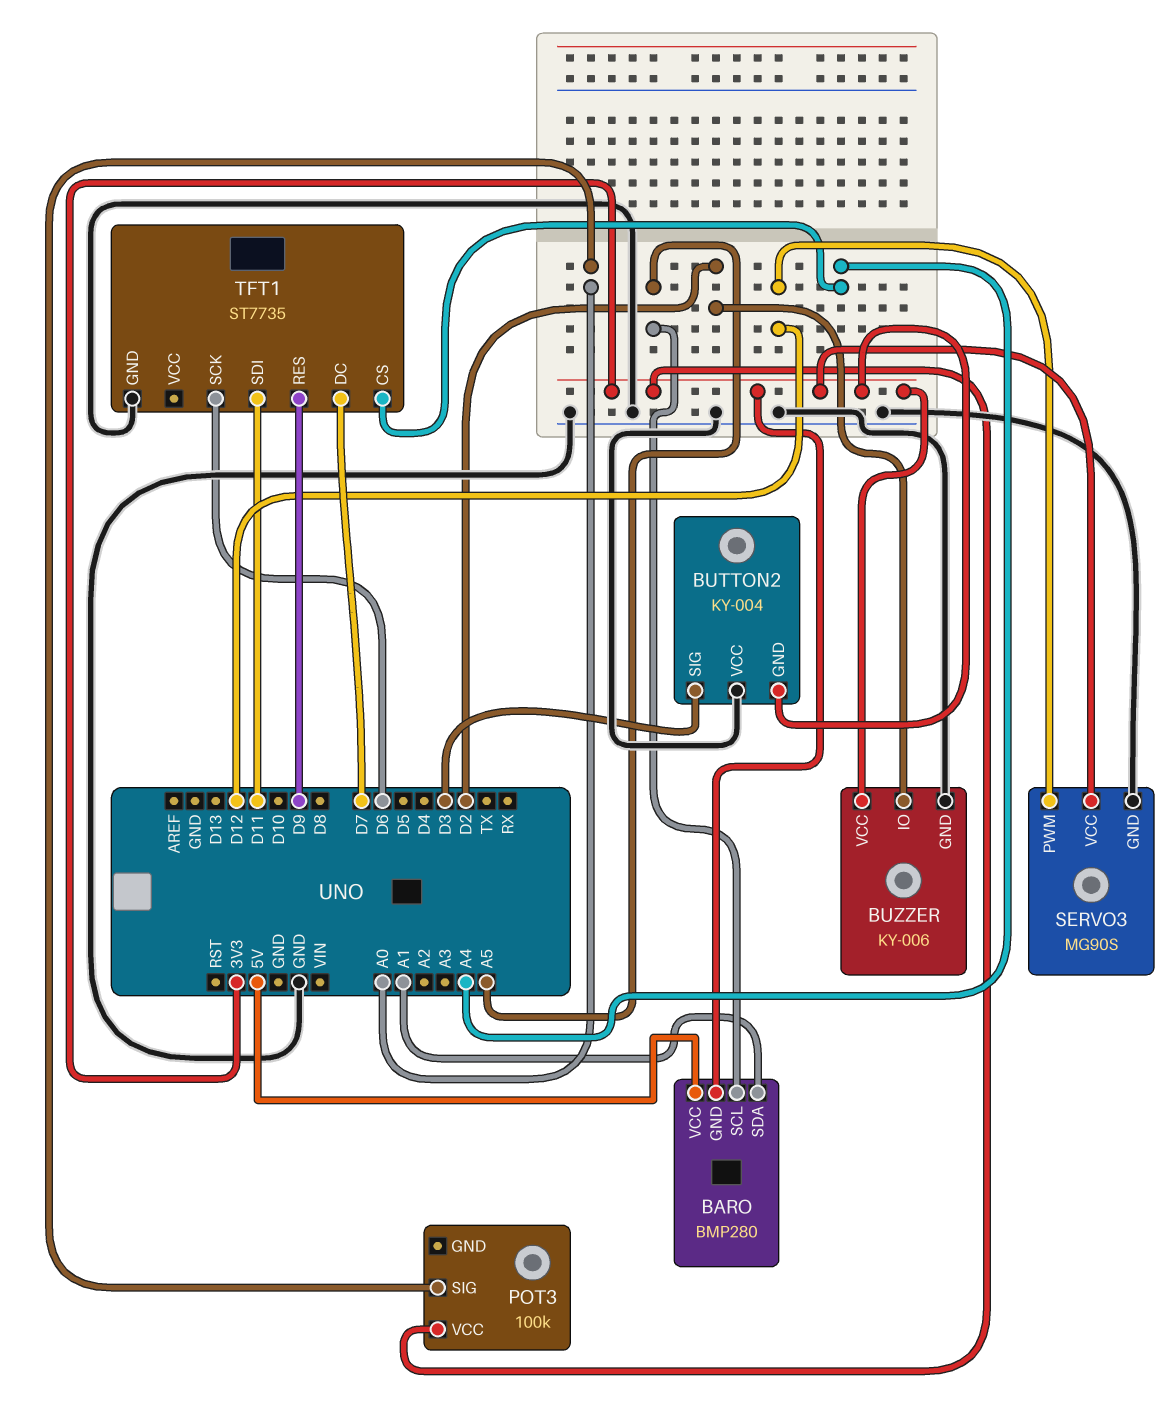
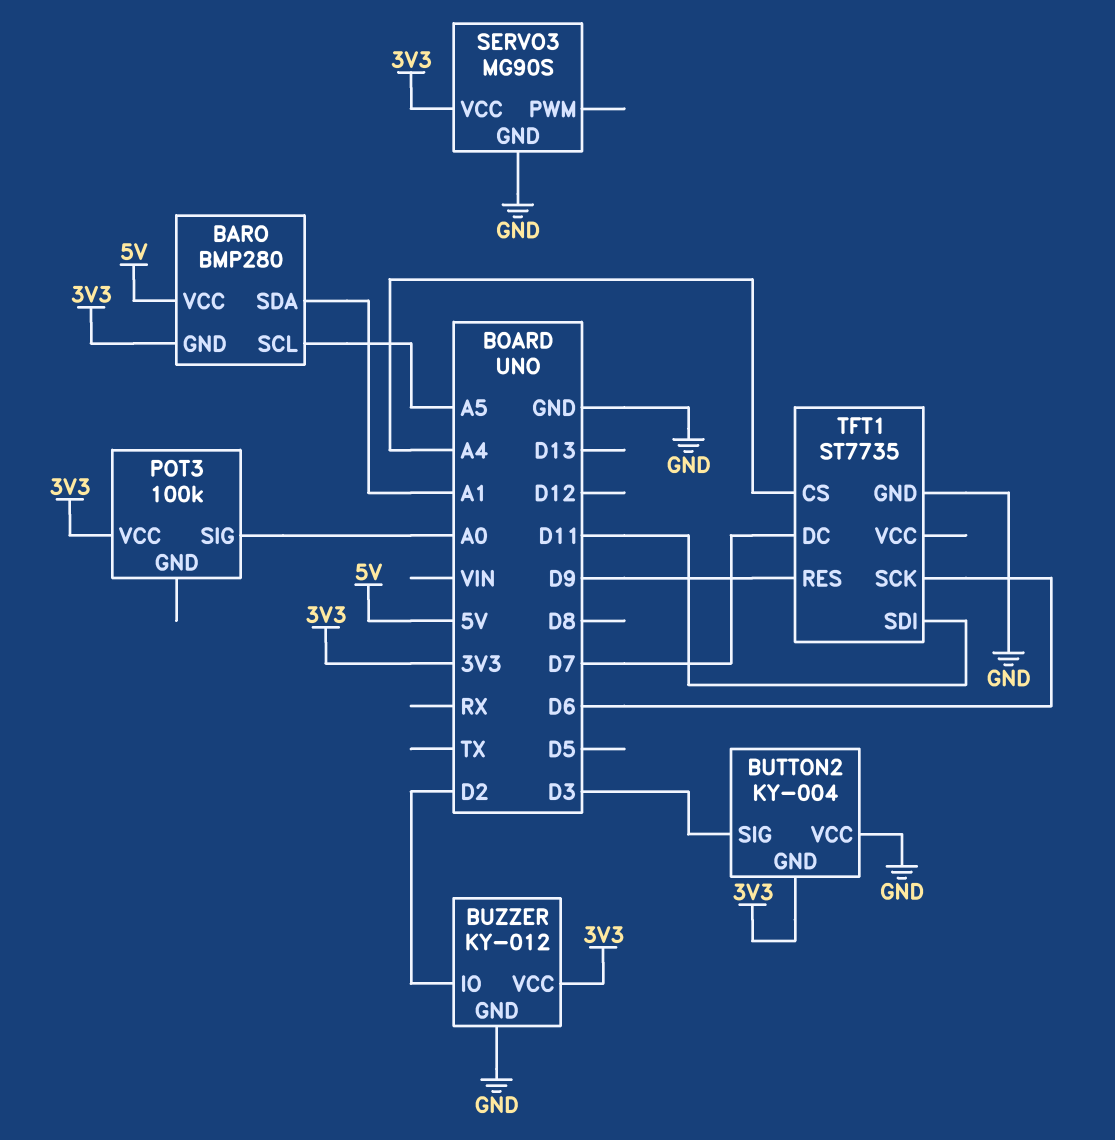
BUZZER: KY-006 -> KY-012
SERVO3 pin PWM: D12 -> none

